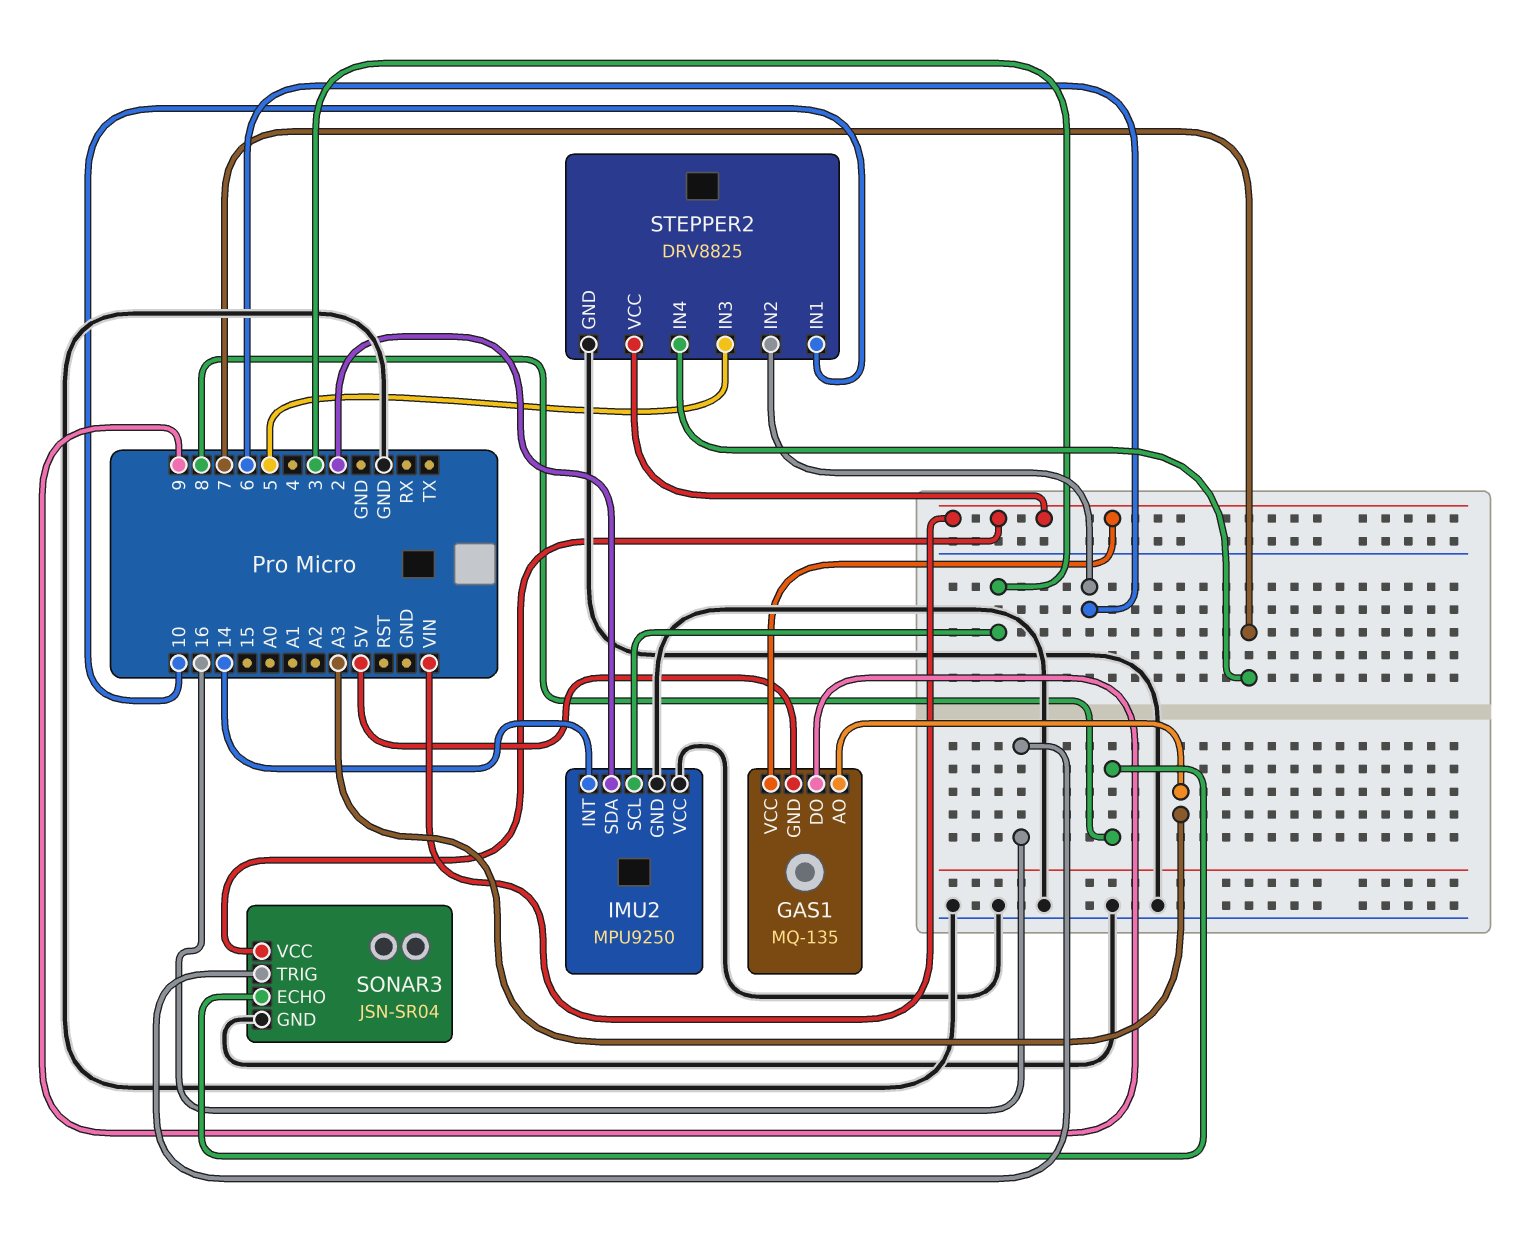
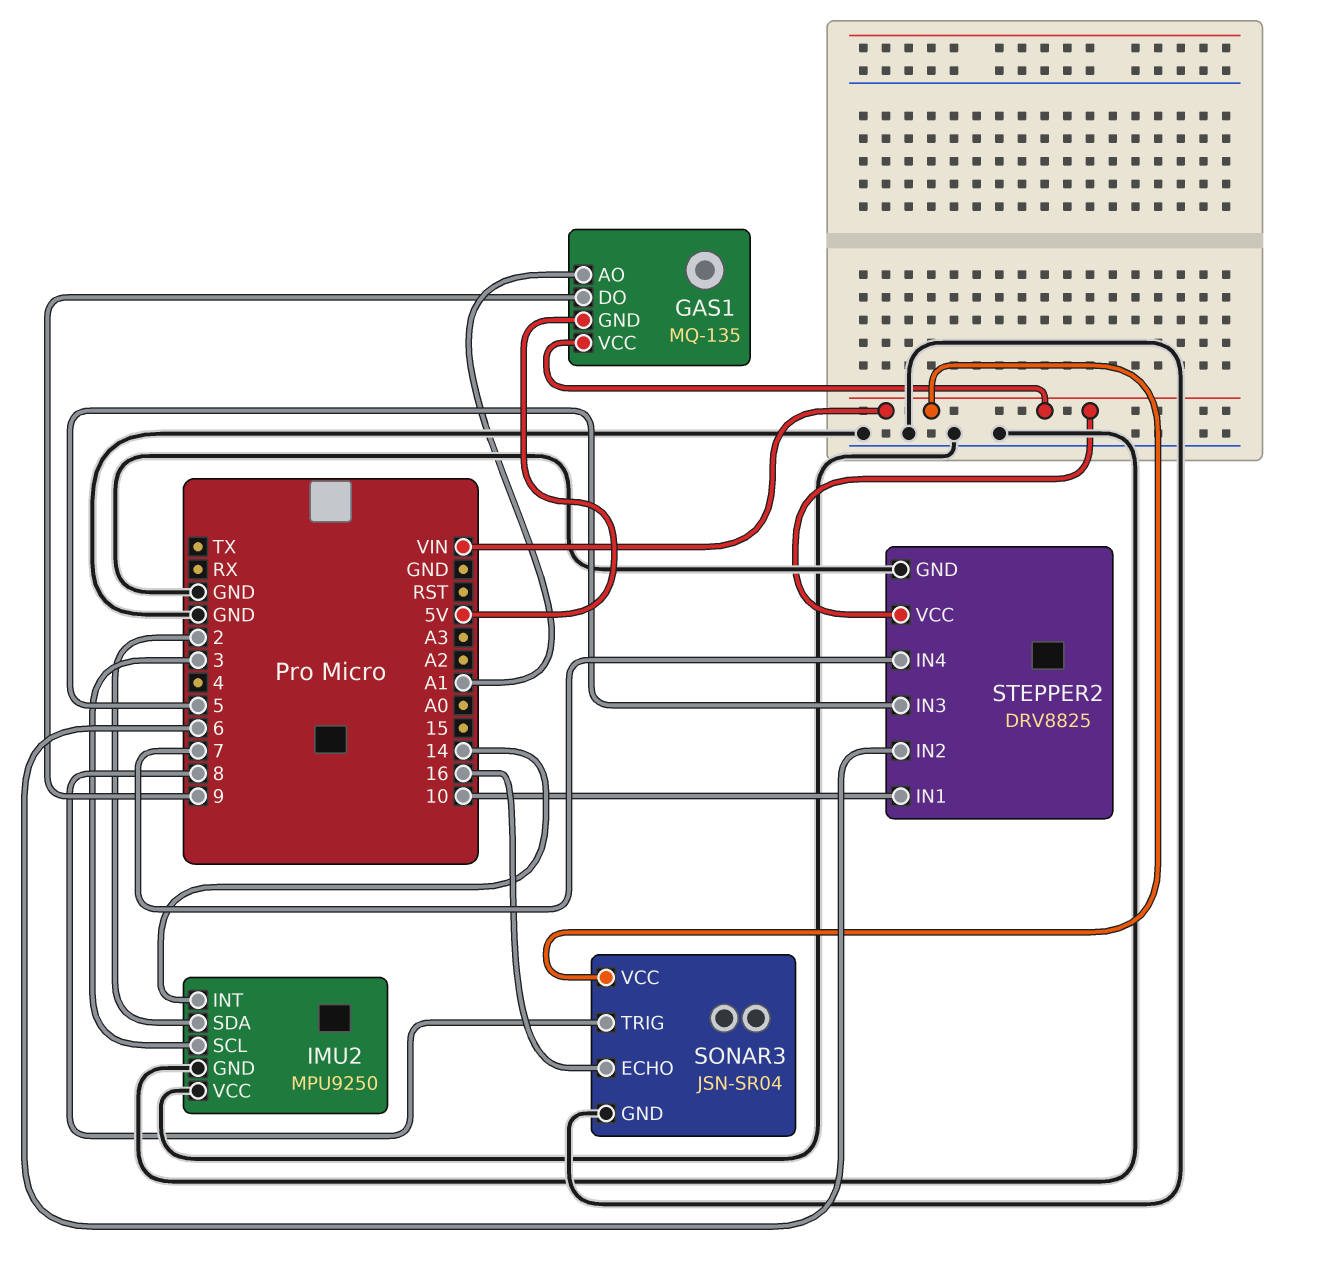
GAS1 pin AO: A3 -> A1
SONAR3 pin ECHO: 8 -> 16
SONAR3 pin TRIG: 16 -> 8

